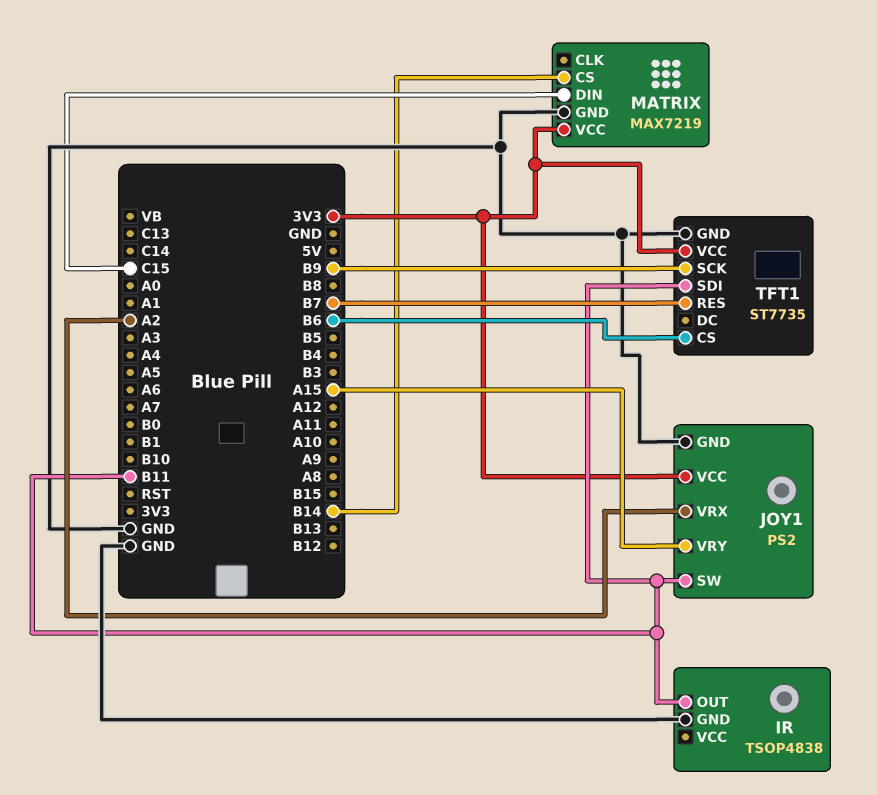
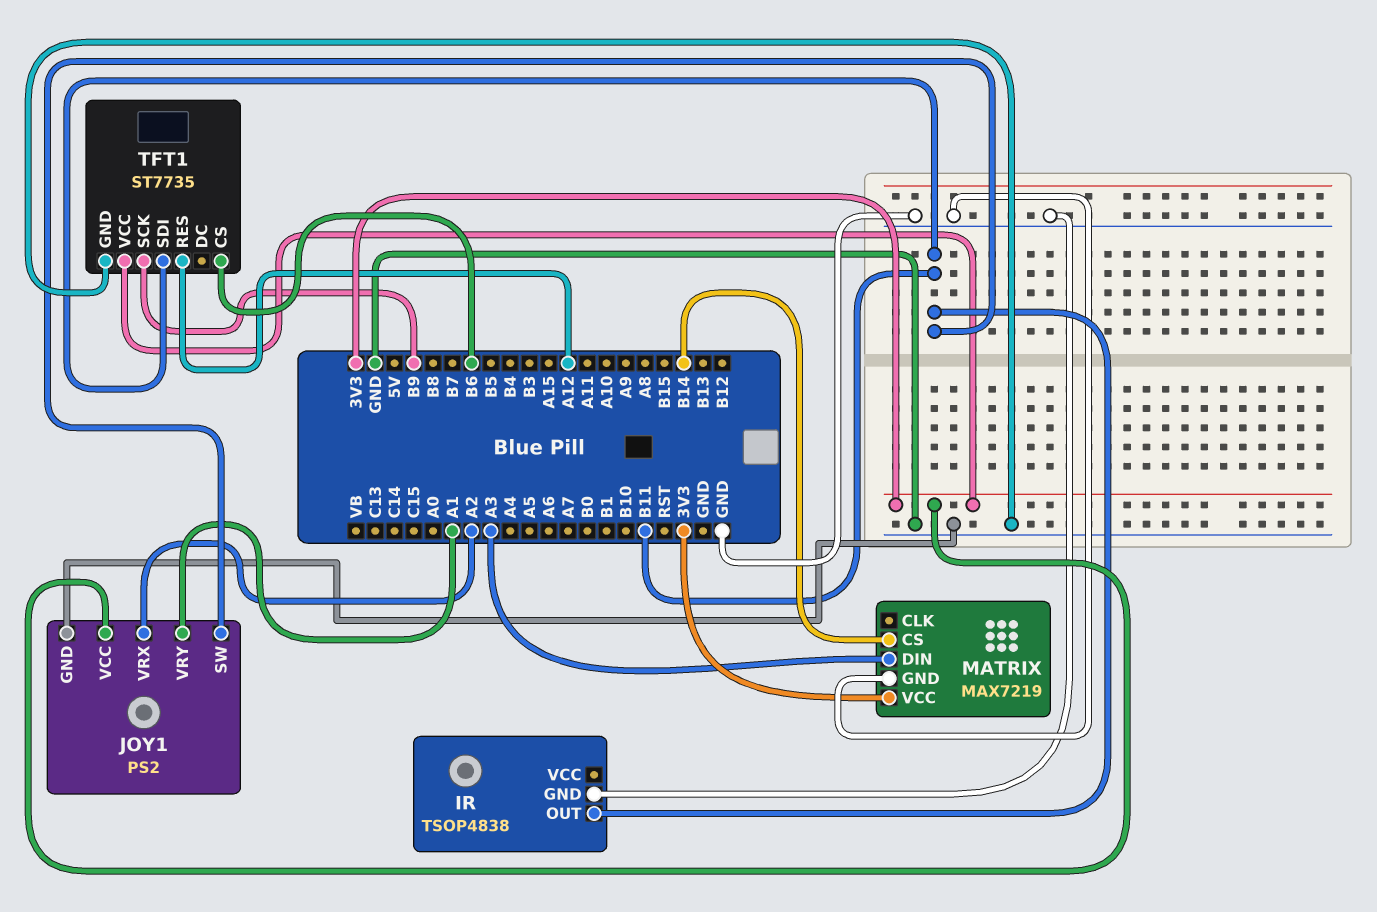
JOY1 pin VRY: A15 -> A1
MATRIX pin DIN: C15 -> A3
TFT1 pin RES: B7 -> A12

